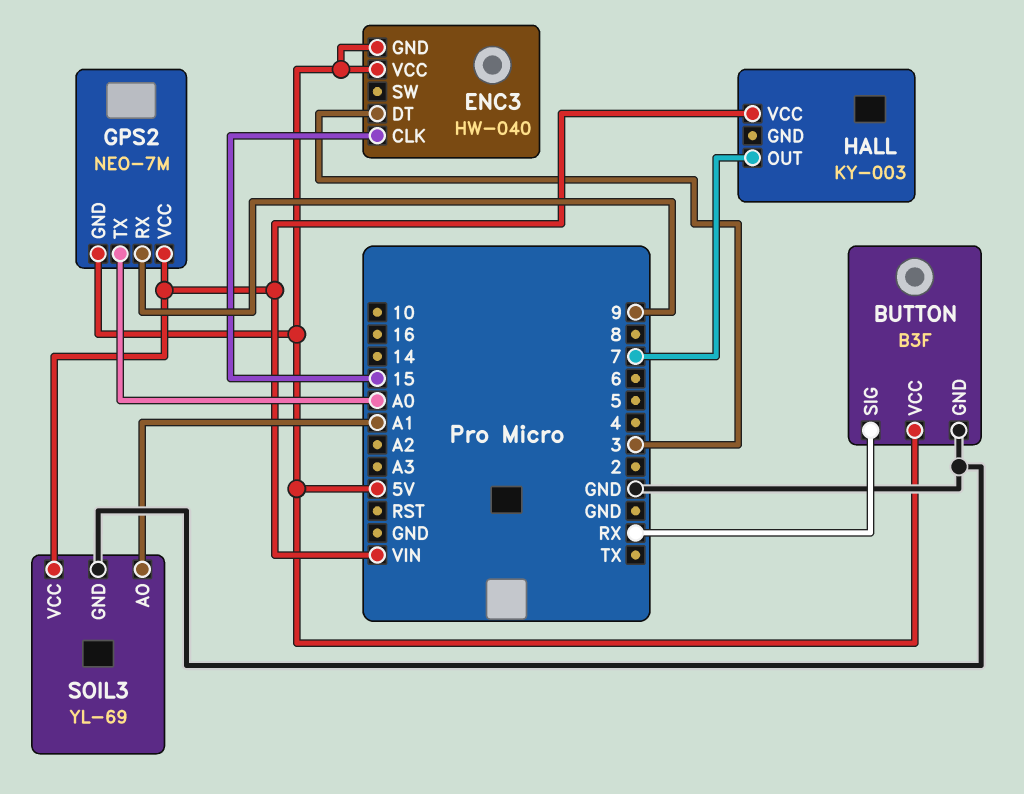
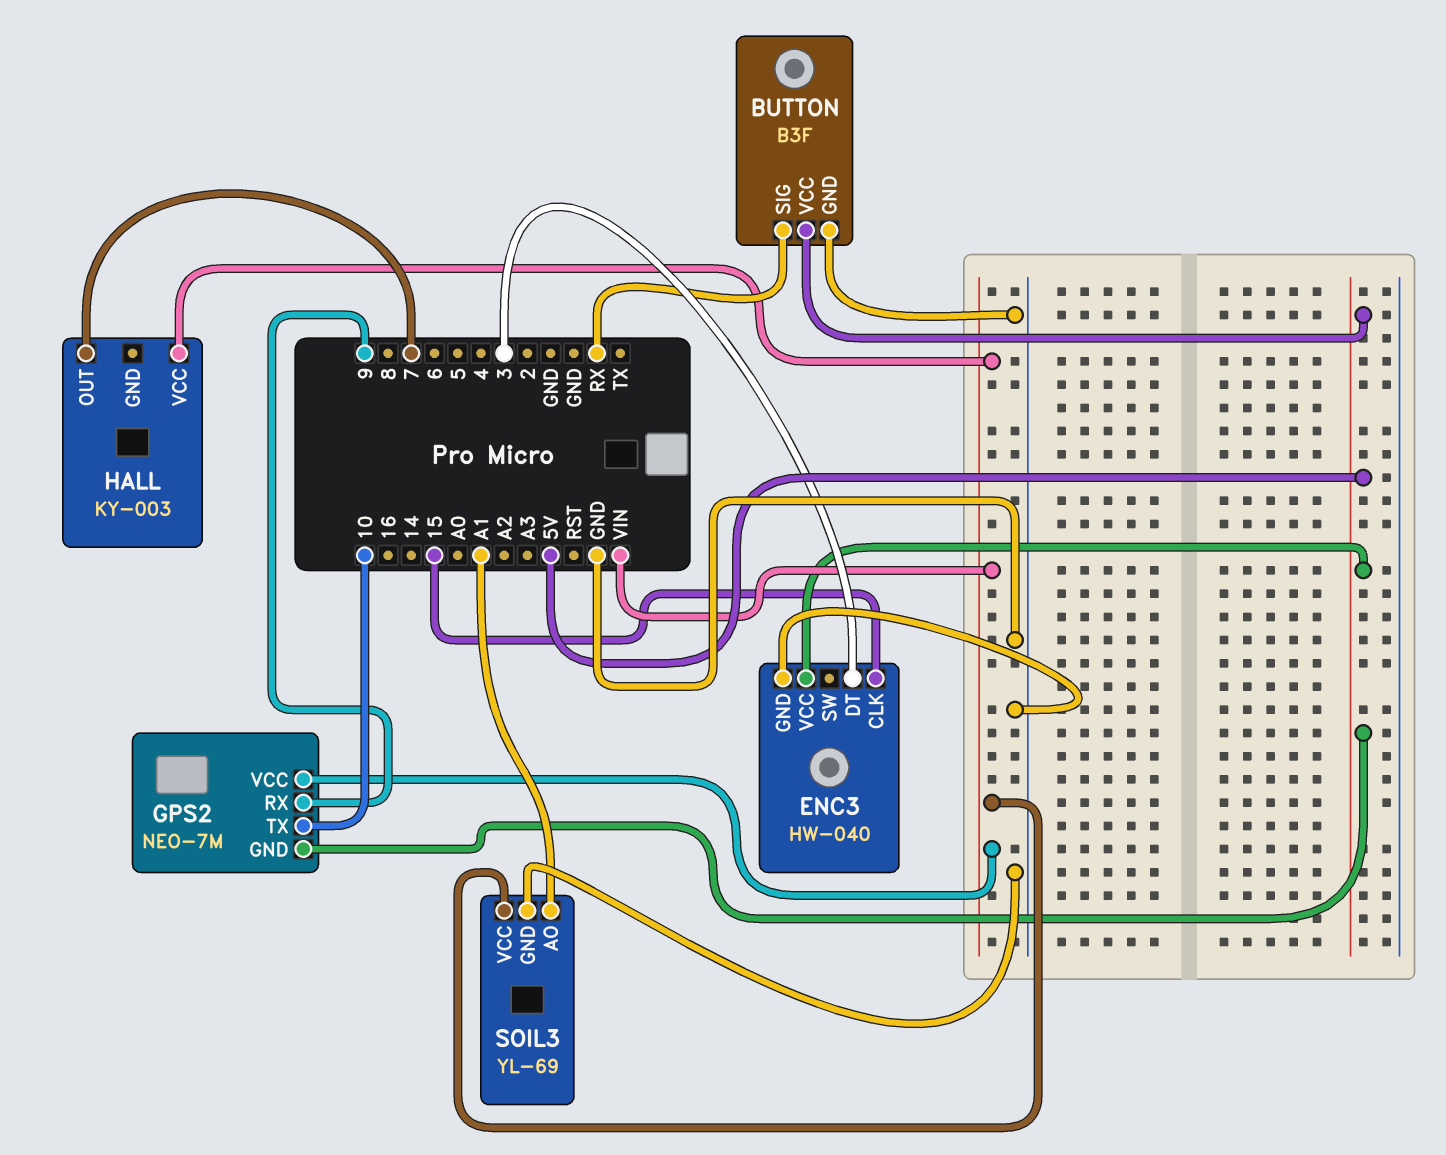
ENC3 pin GND: 5V -> GND
GPS2 pin TX: A0 -> 10

